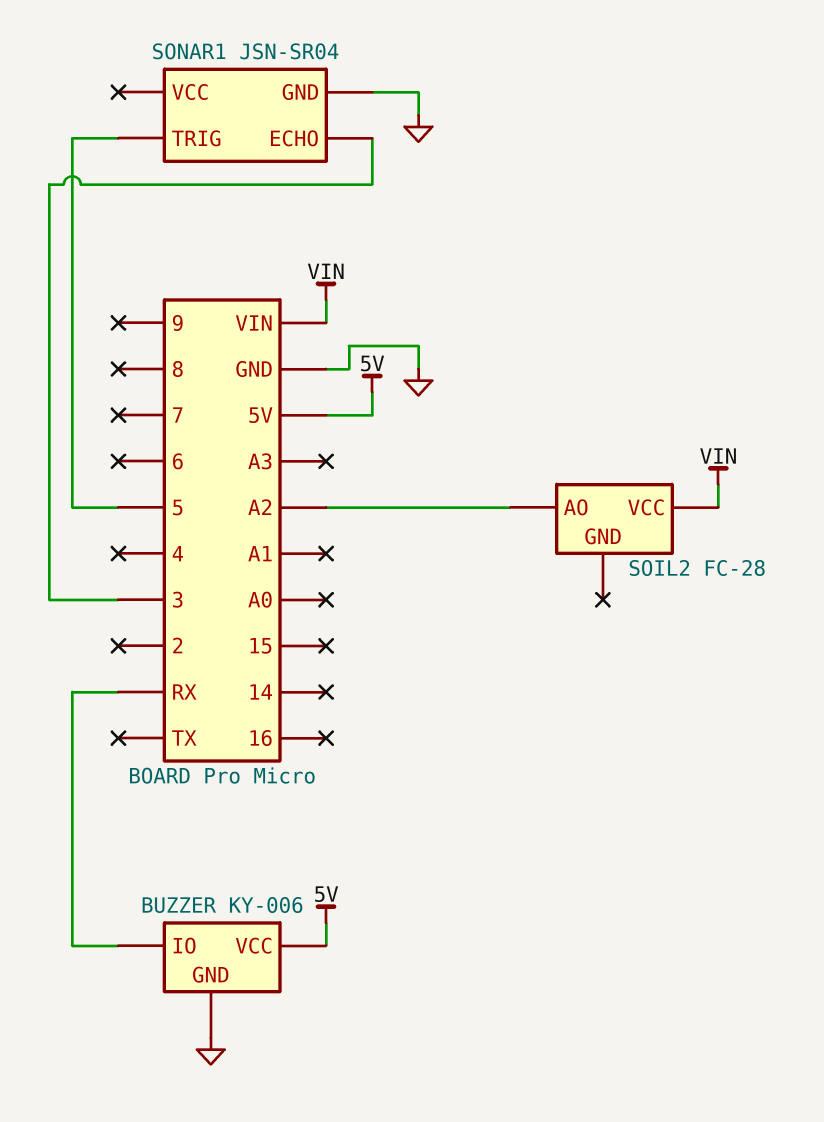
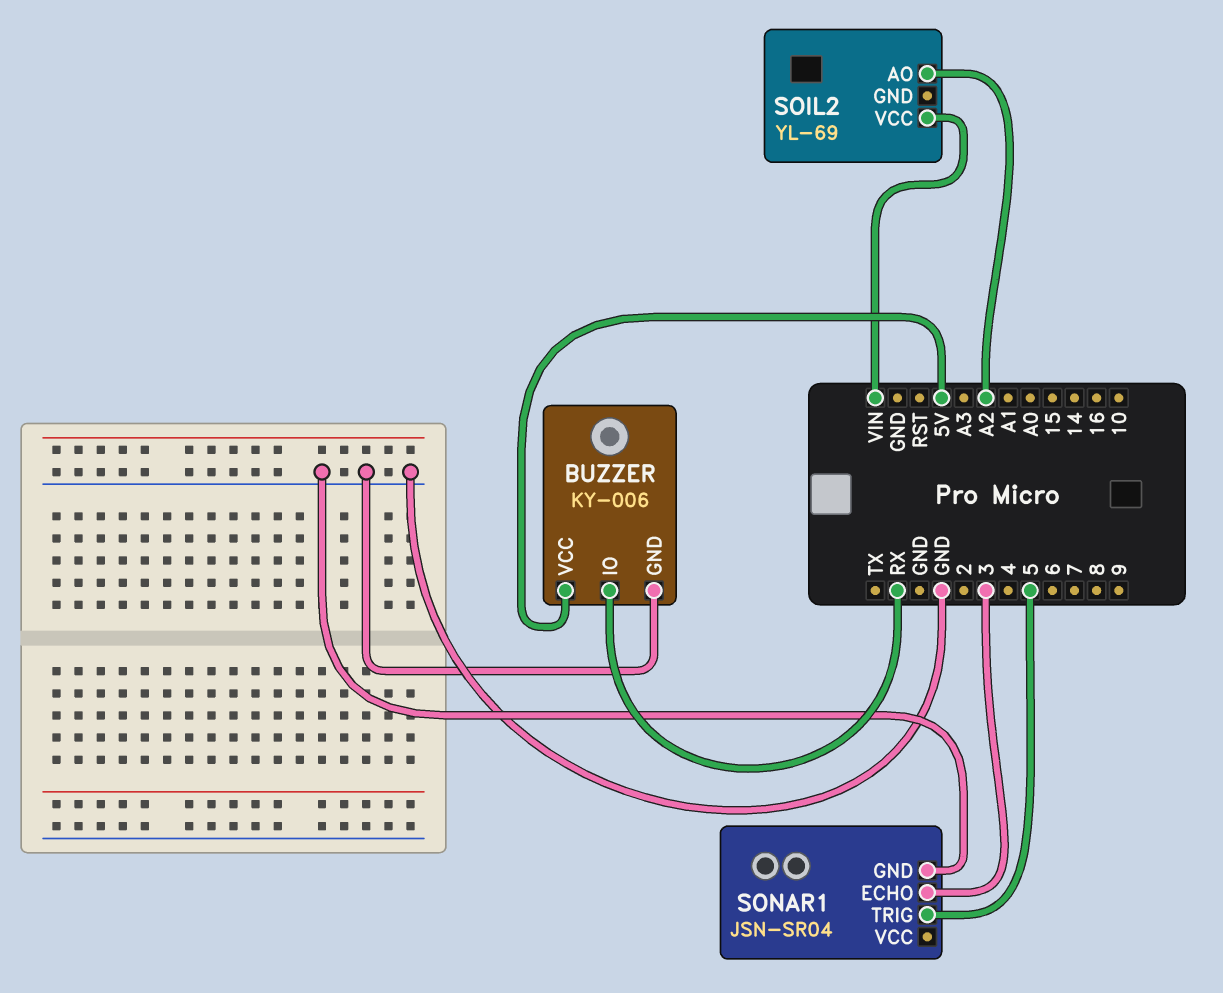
SOIL2: FC-28 -> YL-69

